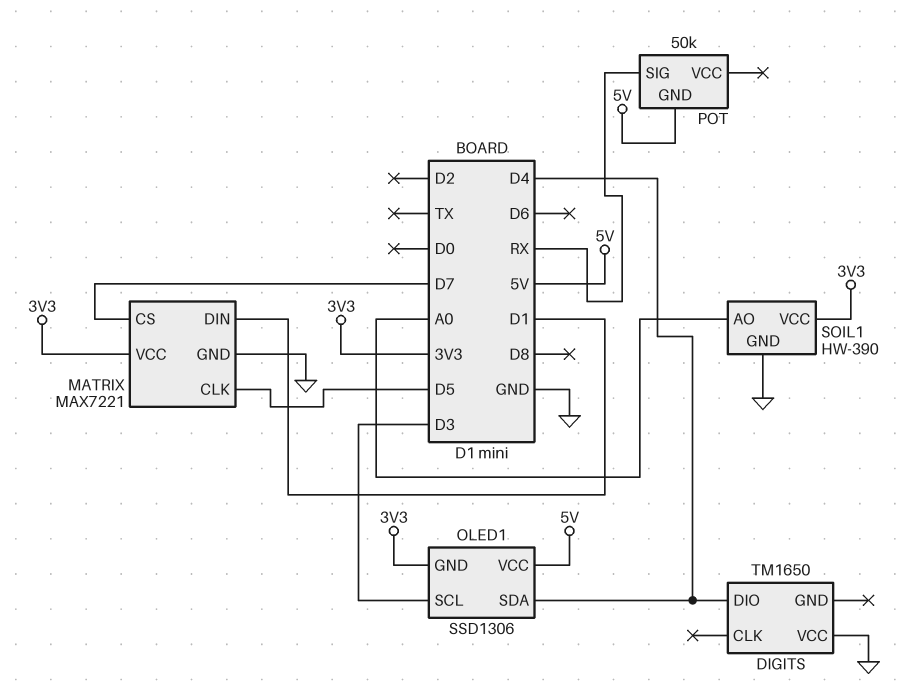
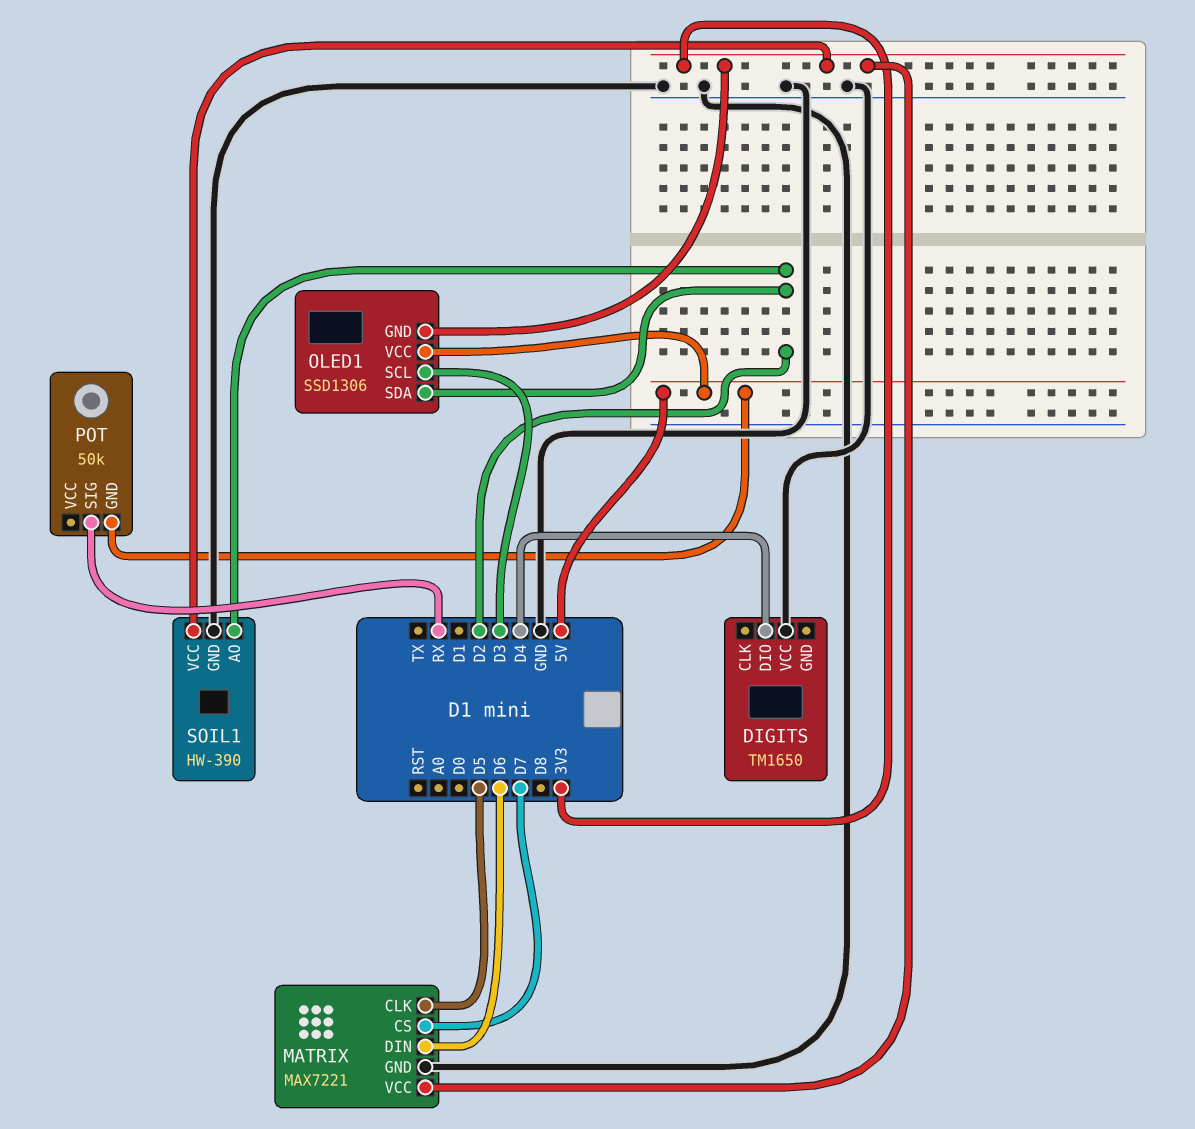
MATRIX pin DIN: D1 -> D6
OLED1 pin SDA: D4 -> D2
SOIL1 pin AO: A0 -> D2

